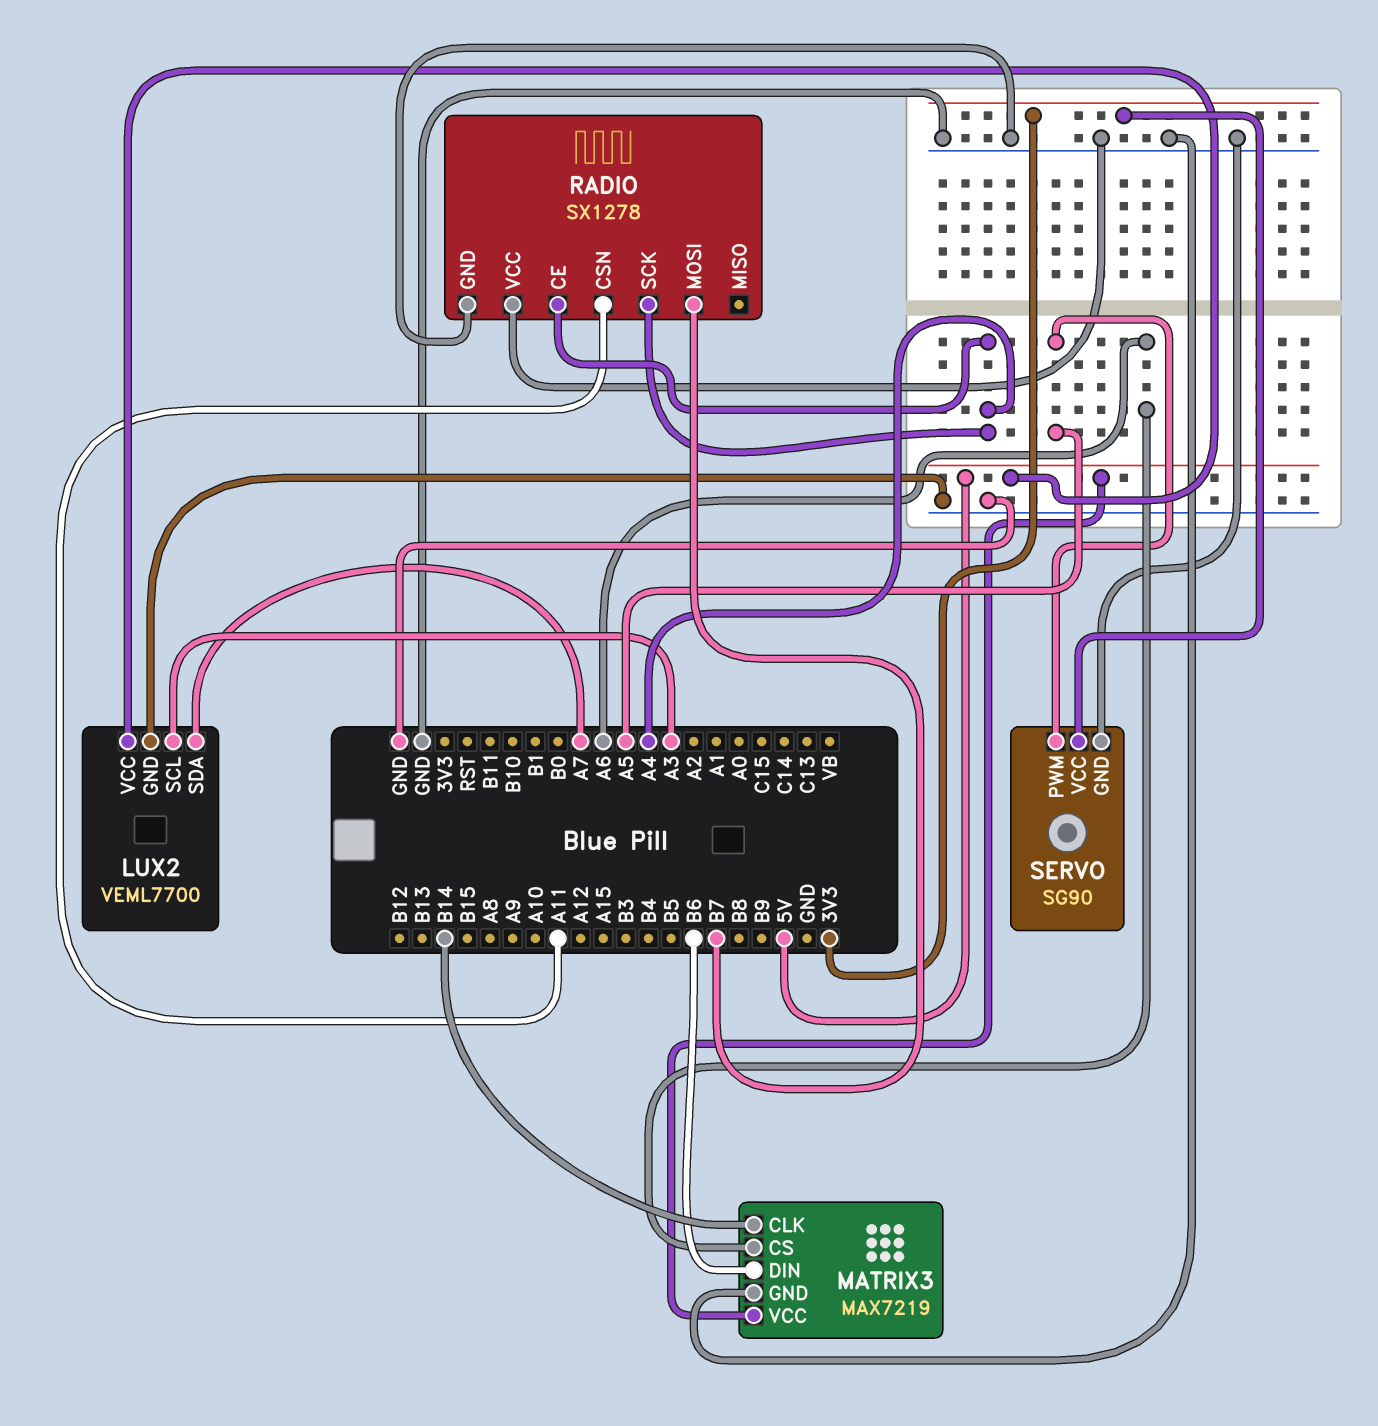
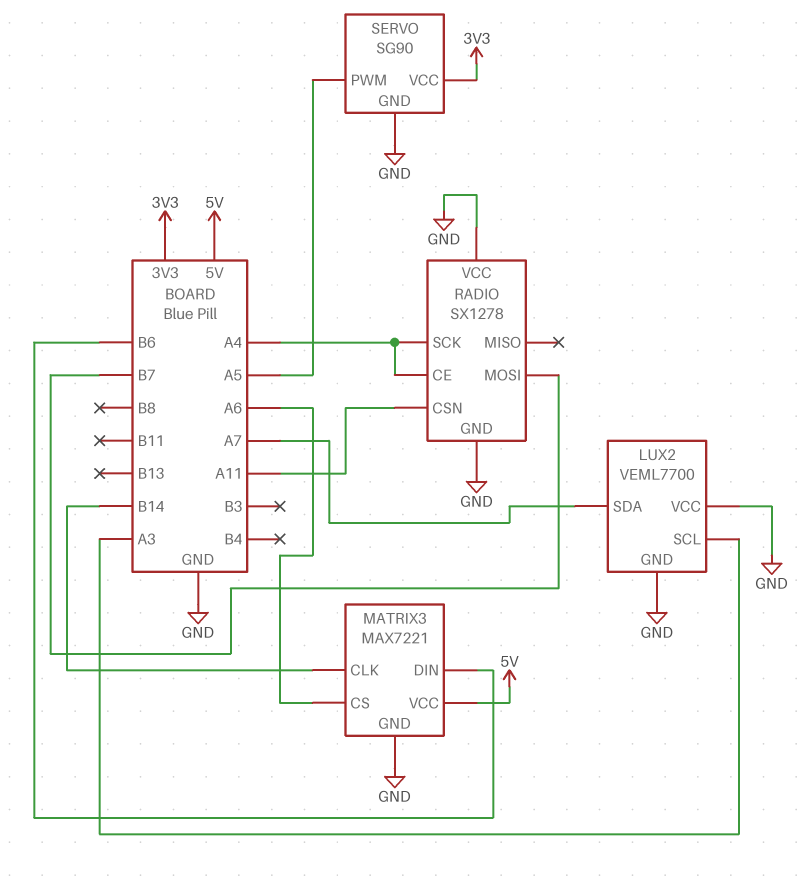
LUX2 pin VCC: 5V -> GND
MATRIX3: MAX7219 -> MAX7221

